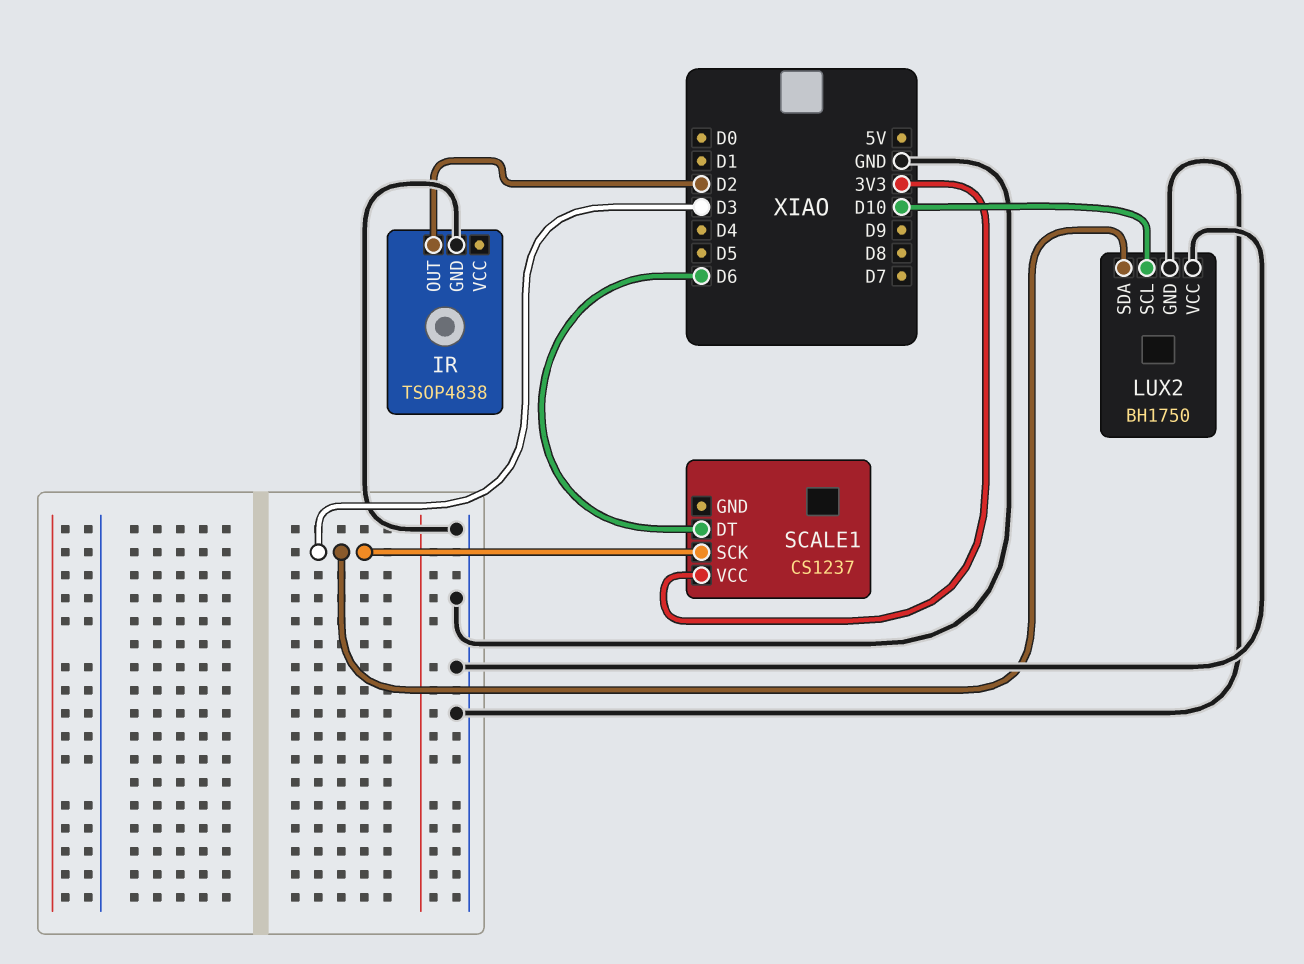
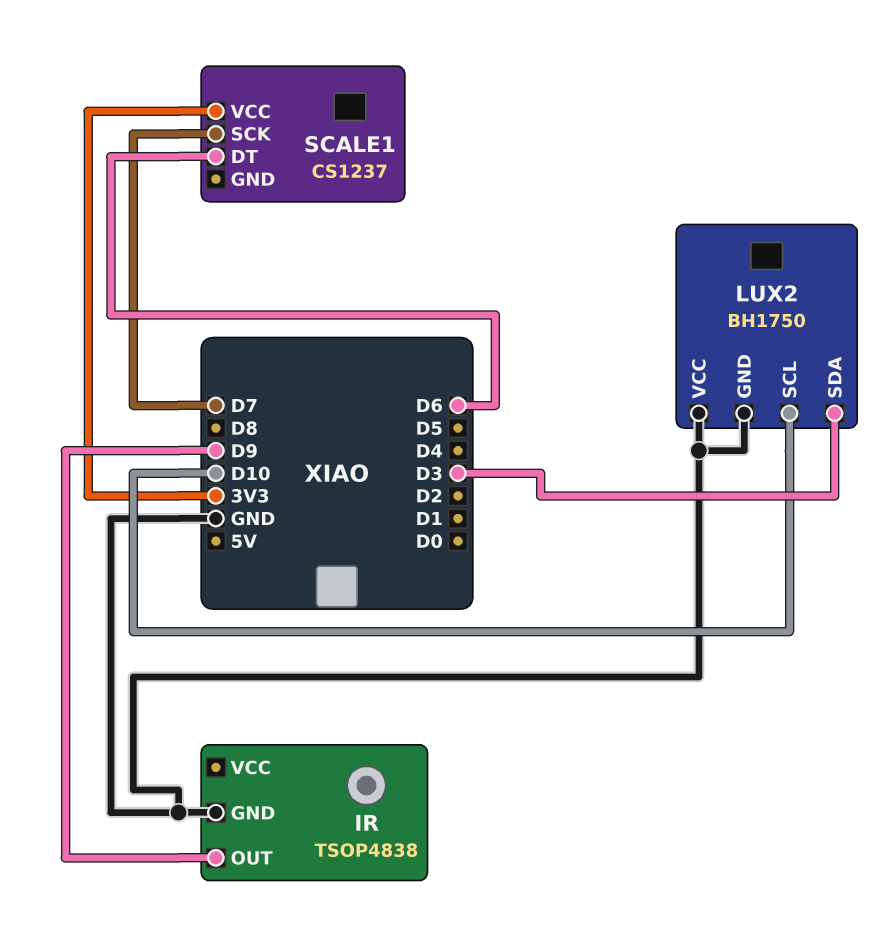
IR pin OUT: D2 -> D9
SCALE1 pin SCK: D3 -> D7

